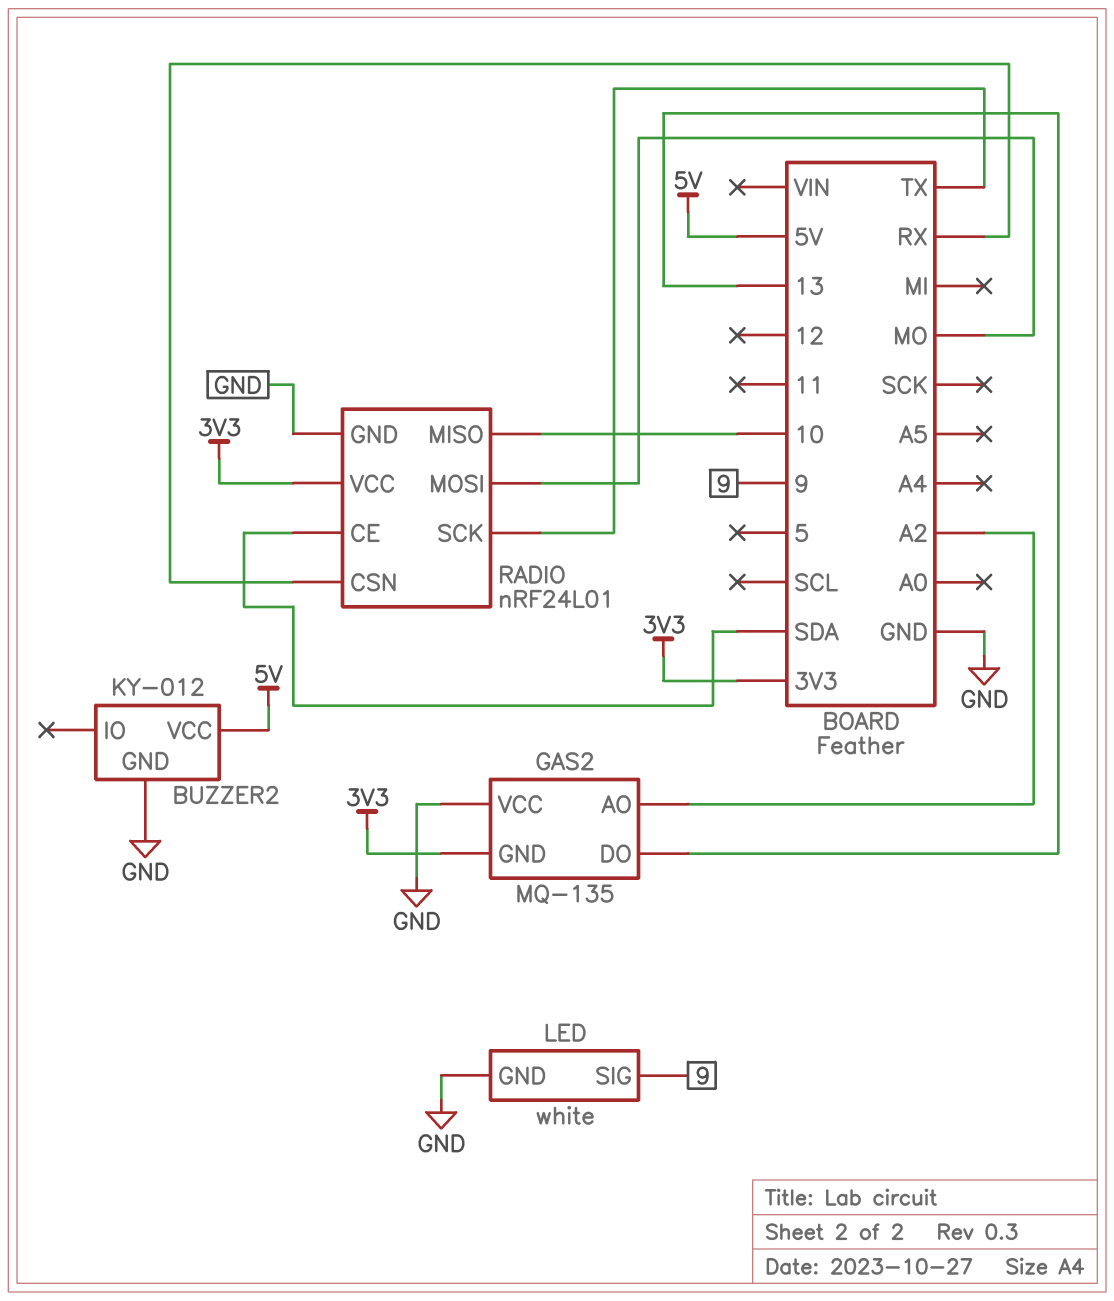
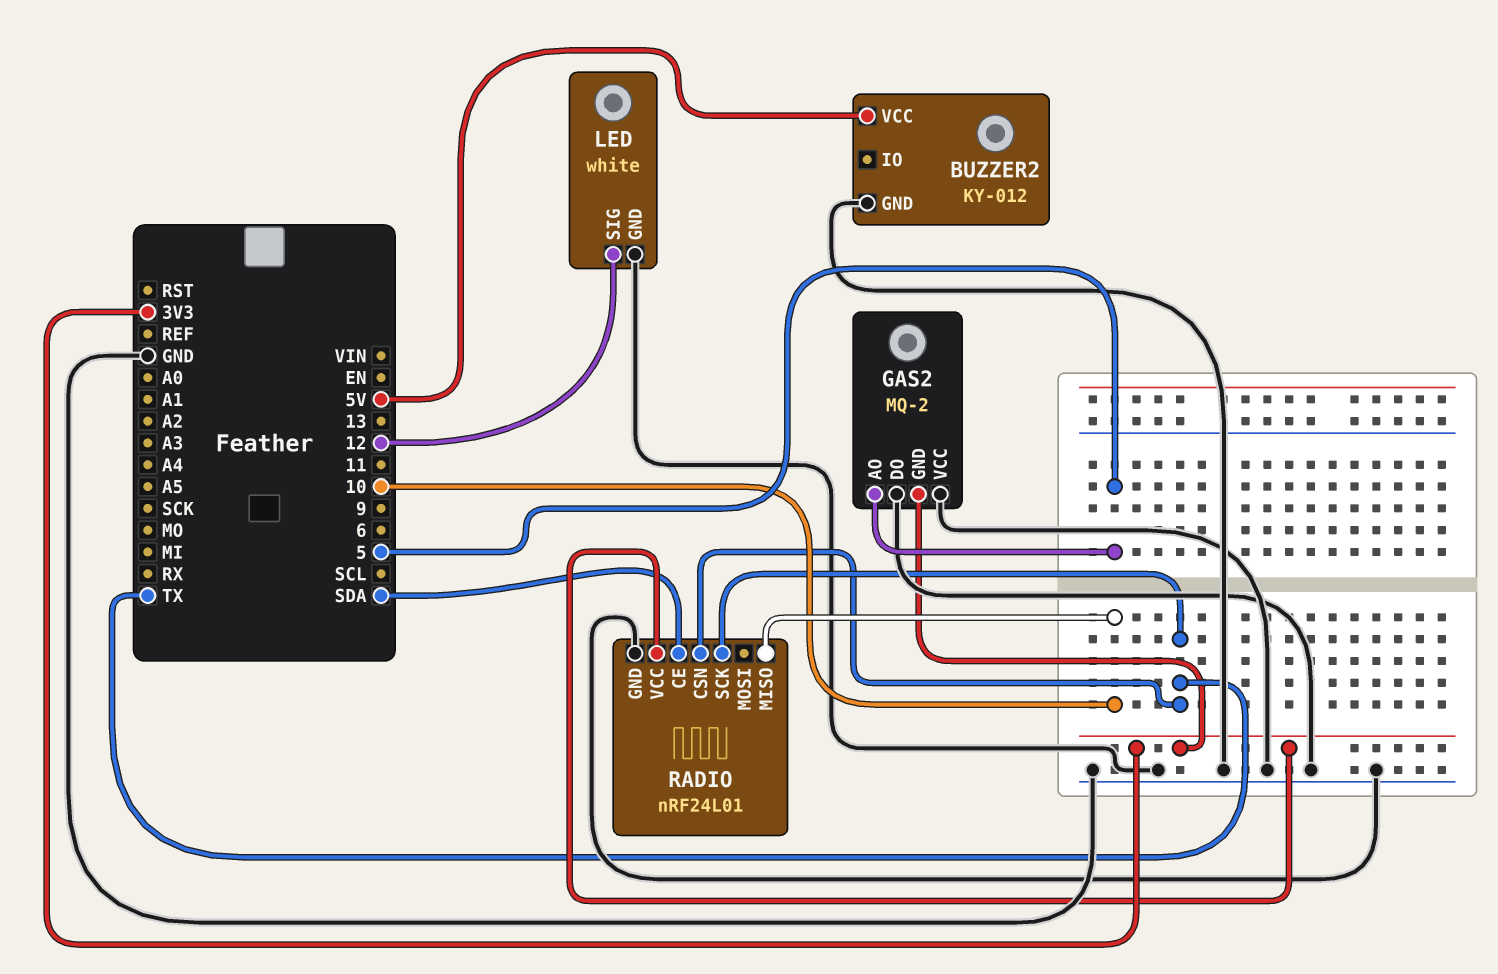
GAS2: MQ-135 -> MQ-2
GAS2 pin AO: A2 -> 5
GAS2 pin DO: 13 -> GND
LED pin SIG: 9 -> 12
RADIO pin CSN: RX -> TX
RADIO pin MOSI: MO -> none

